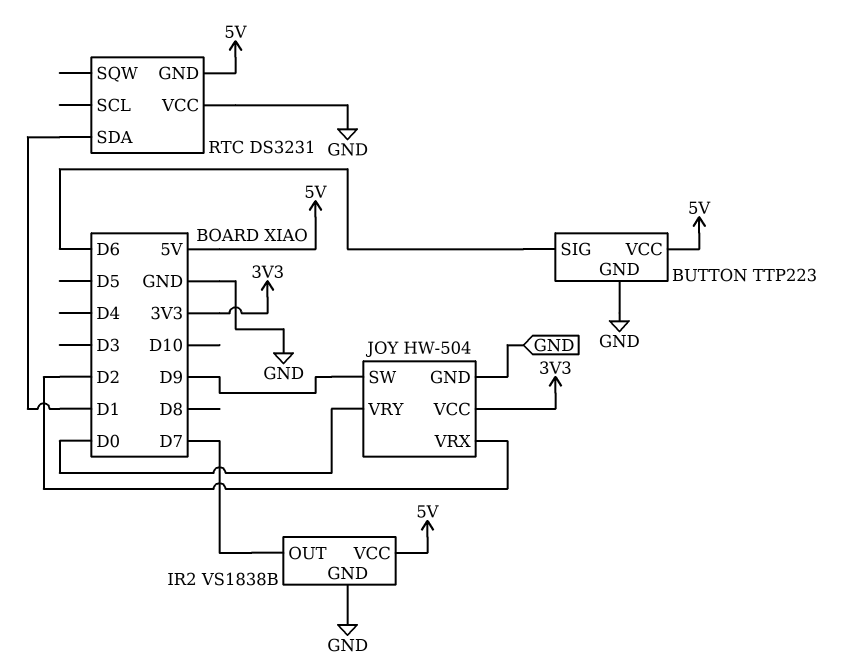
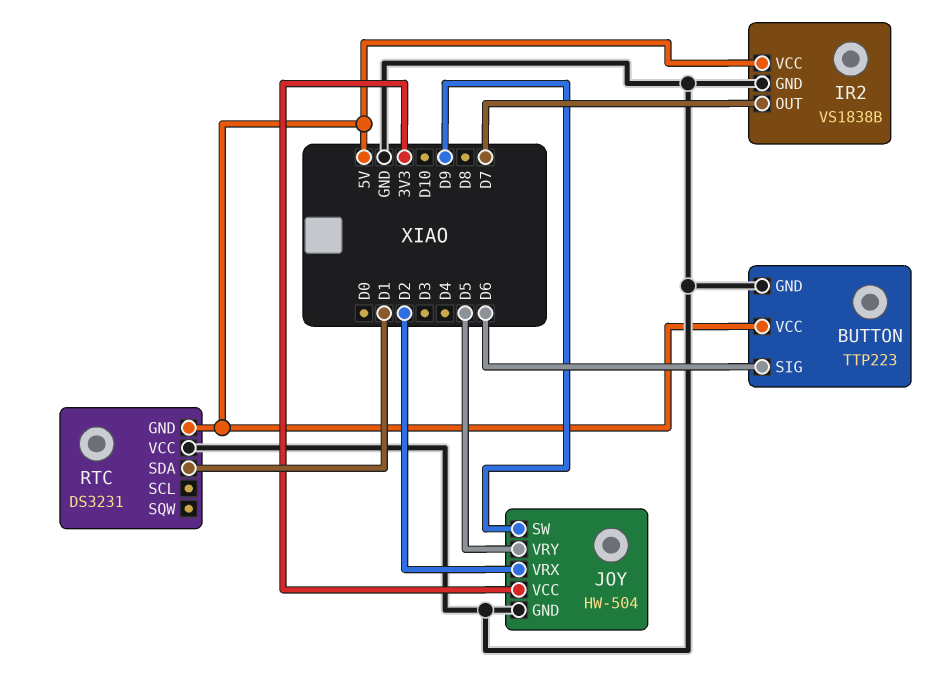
JOY pin VRY: D0 -> D5

